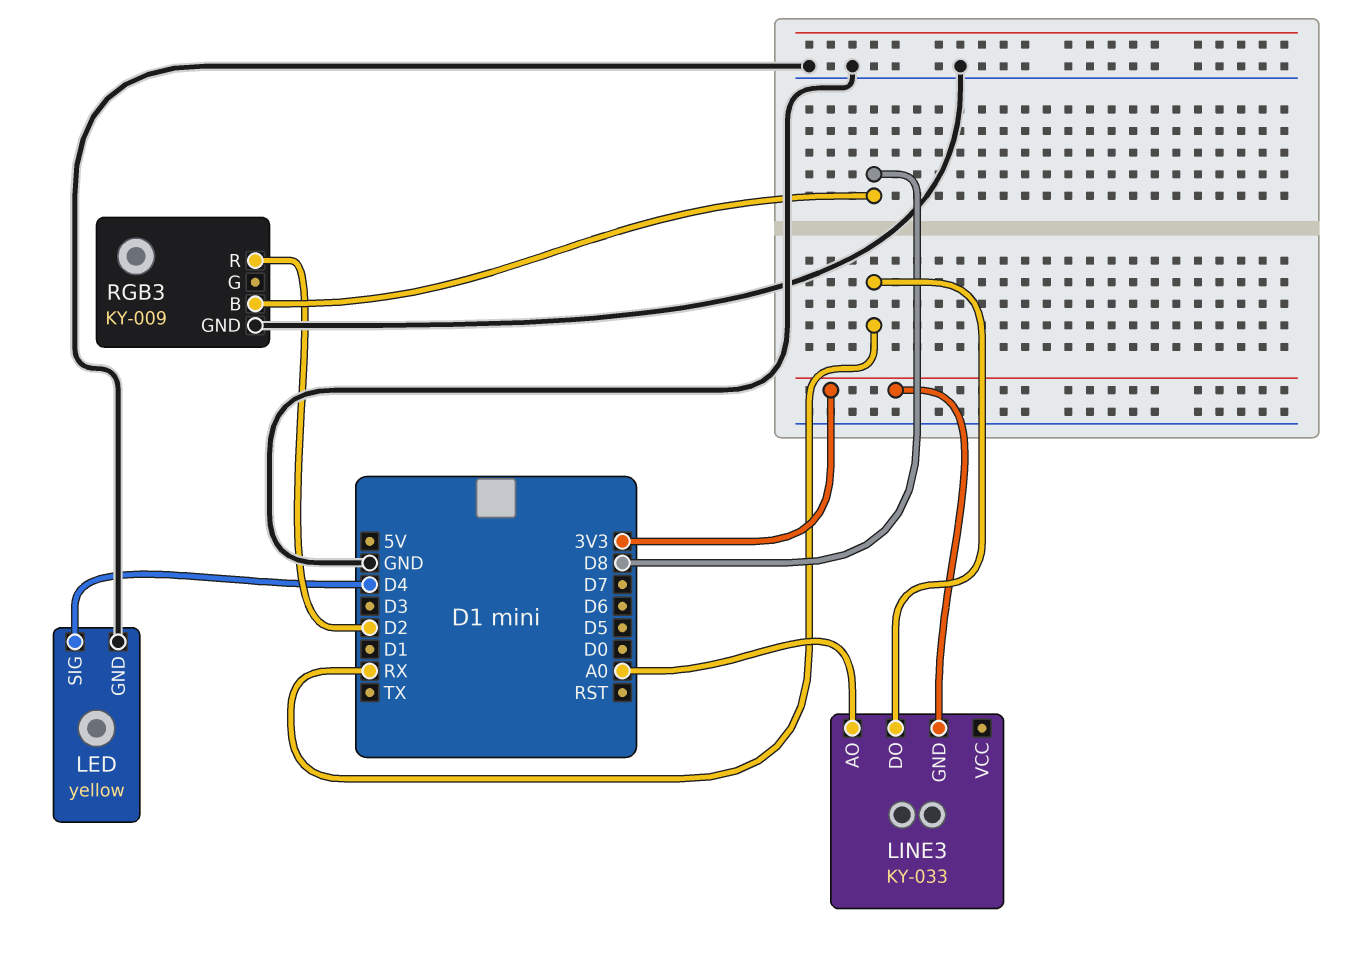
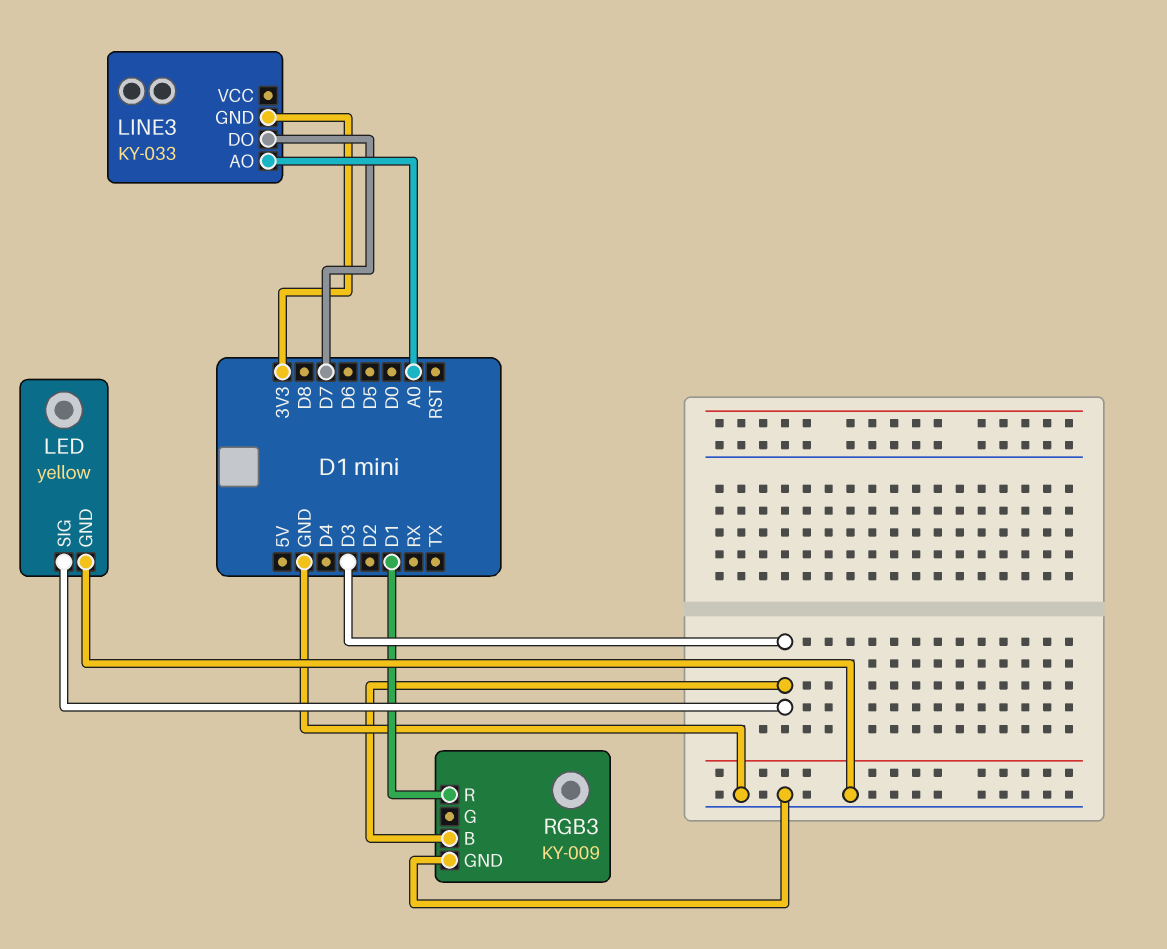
LED pin SIG: D4 -> D3
LINE3 pin DO: RX -> D7
RGB3 pin B: D8 -> D3
RGB3 pin R: D2 -> D1

